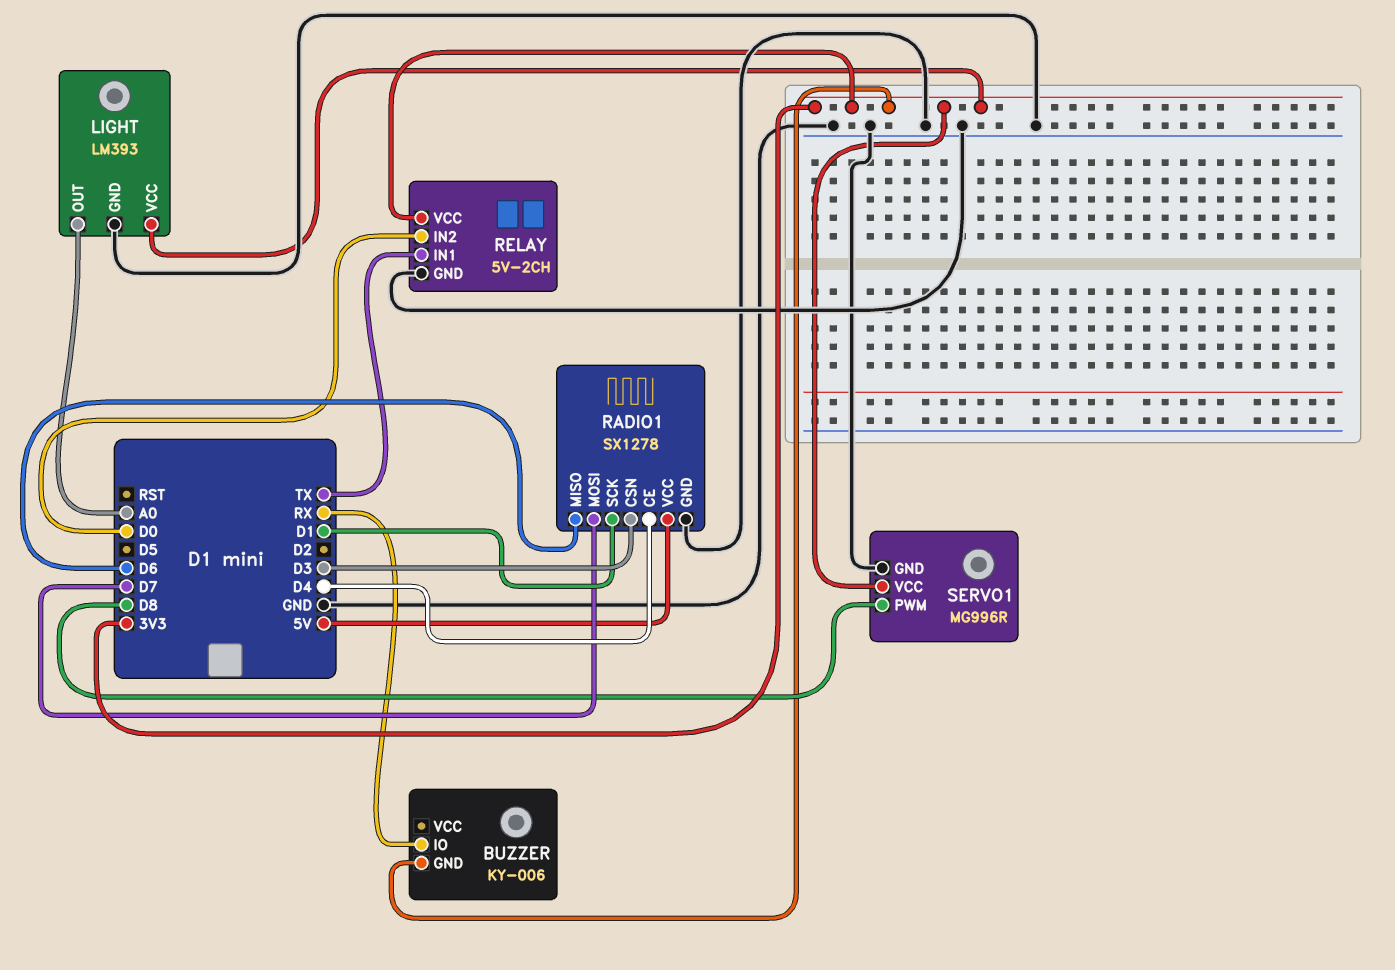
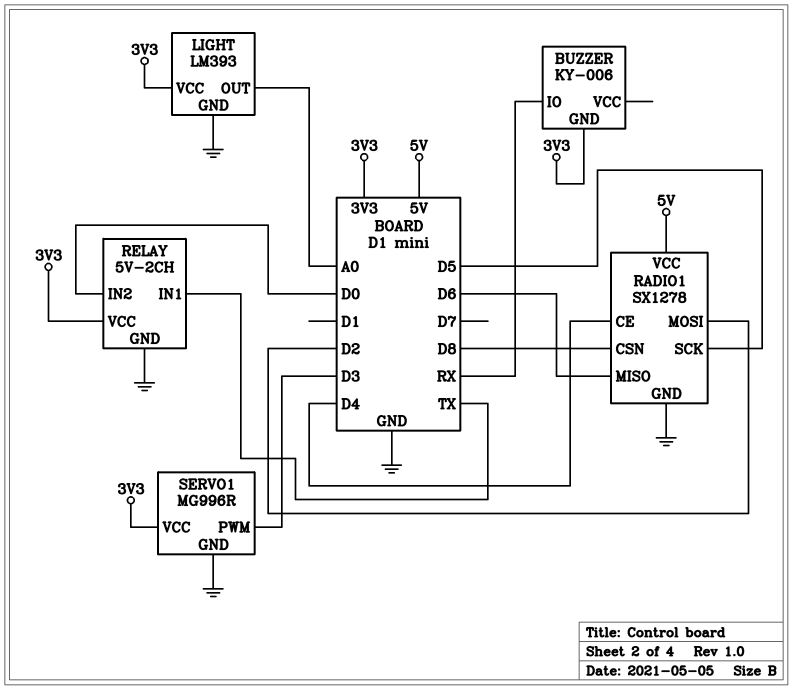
RADIO1 pin CSN: D3 -> D8
RADIO1 pin MOSI: D7 -> D2
RADIO1 pin SCK: D1 -> D5
SERVO1 pin PWM: D8 -> D3

